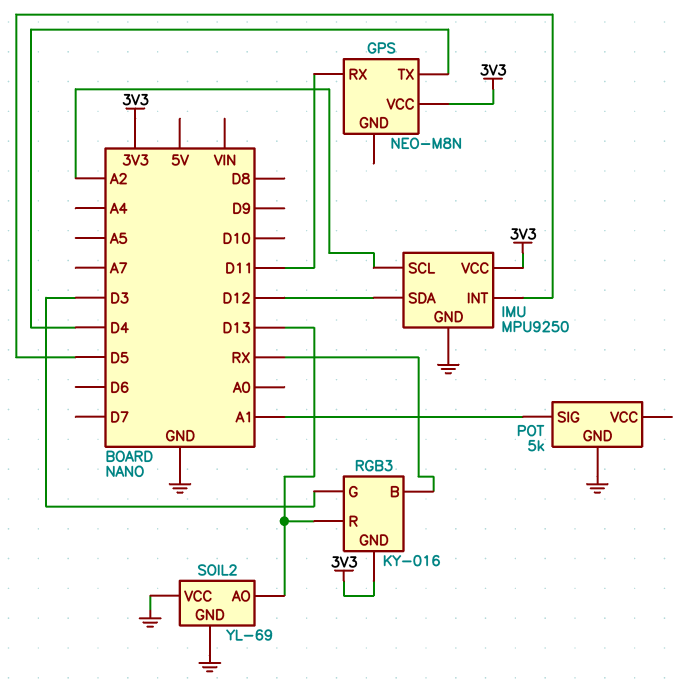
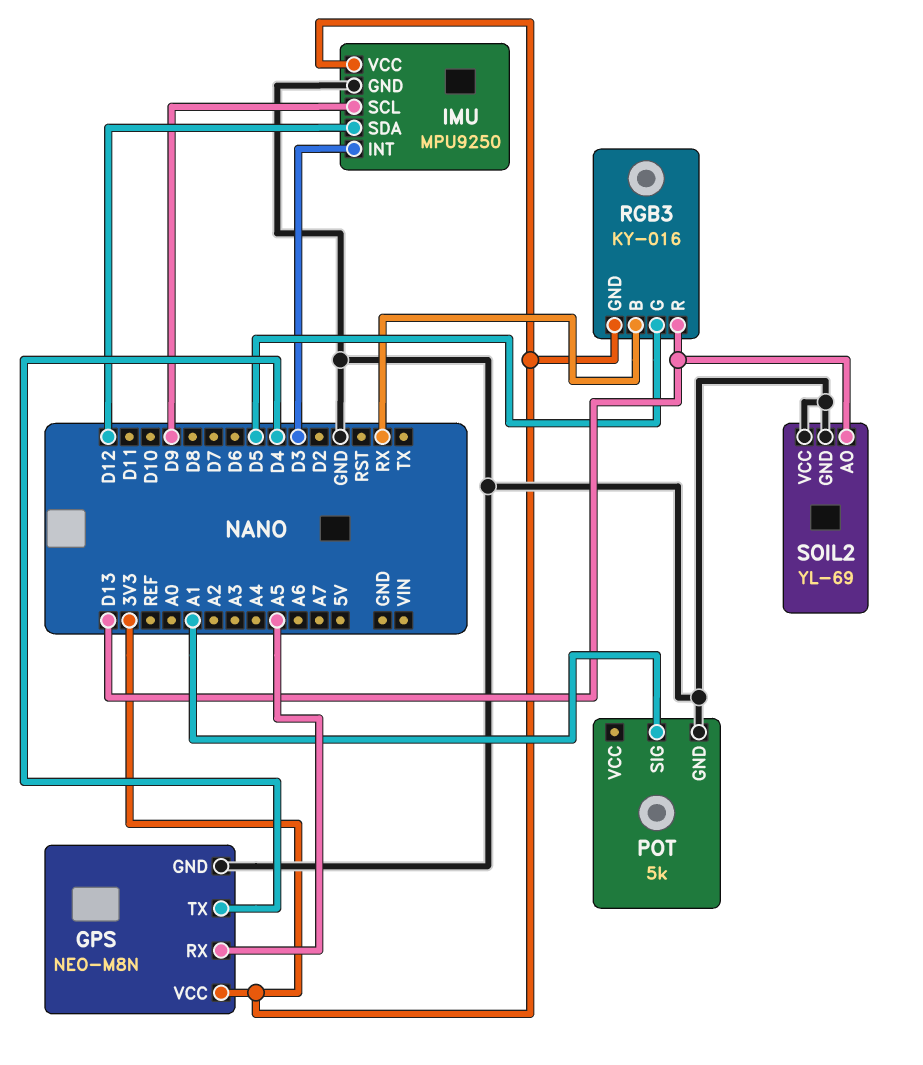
GPS pin GND: none -> GND
GPS pin RX: D11 -> A5
IMU pin INT: D5 -> D3
IMU pin SCL: A2 -> D9
RGB3 pin G: D3 -> D5

